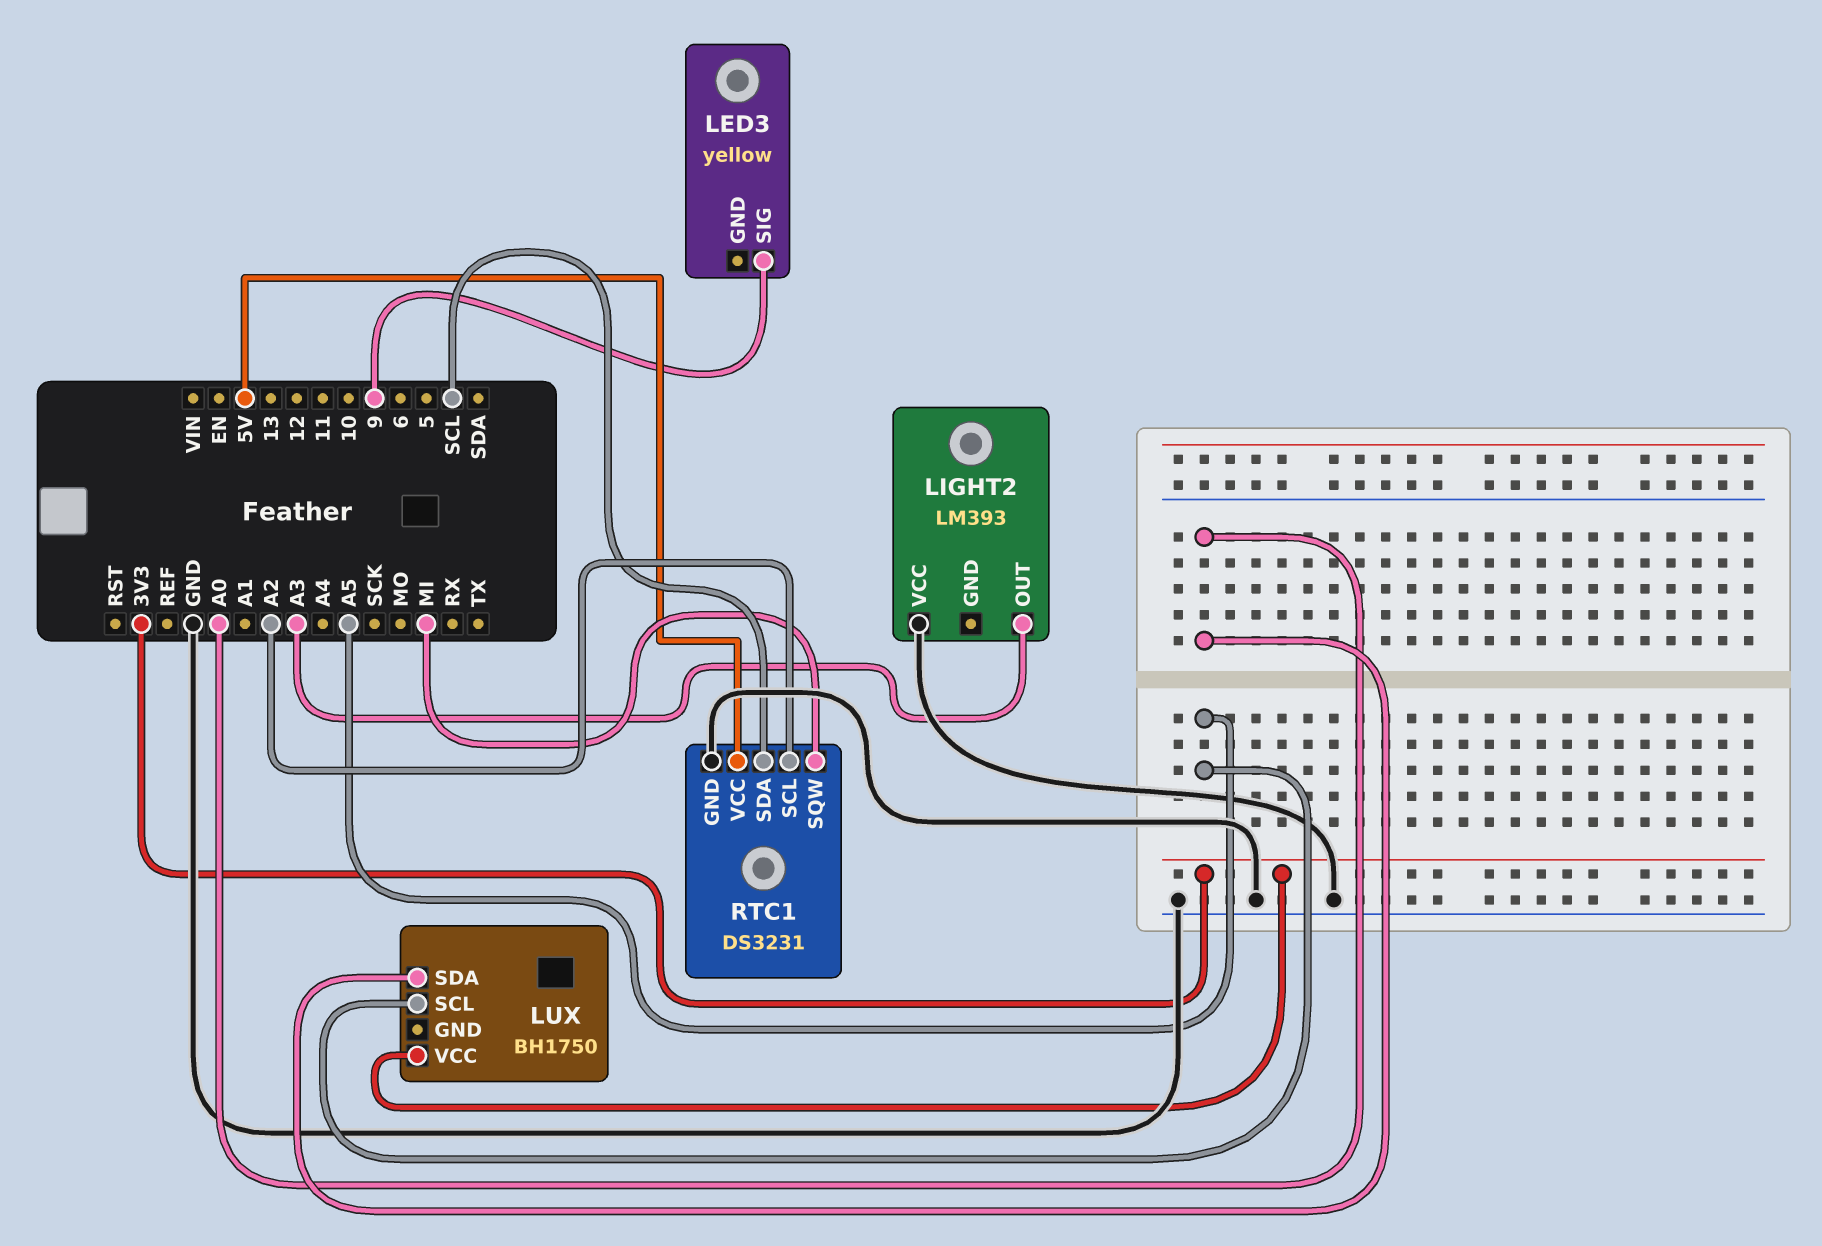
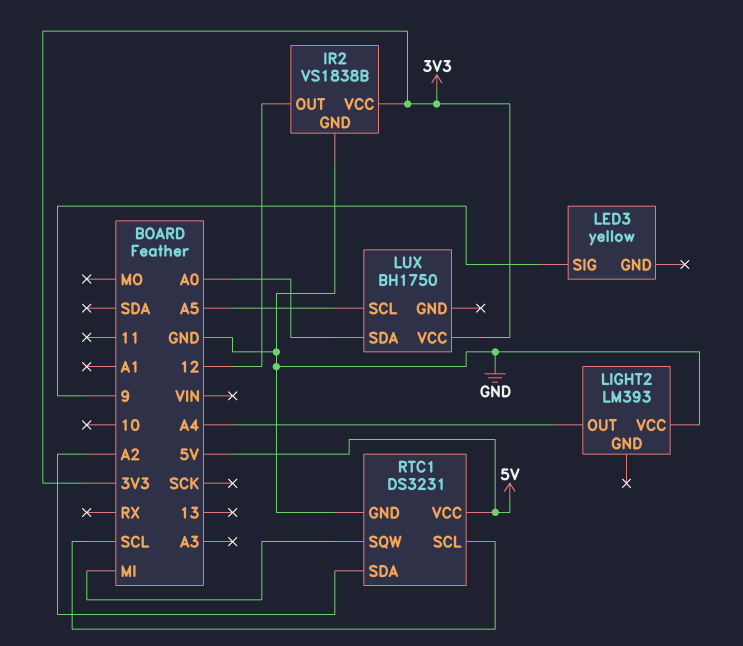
IR2: none -> VS1838B
IR2 pin GND: none -> GND
IR2 pin OUT: none -> 12
IR2 pin VCC: none -> 3V3
LIGHT2 pin OUT: A3 -> A4
RTC1 pin SCL: A2 -> SCL
RTC1 pin SDA: SCL -> A2

